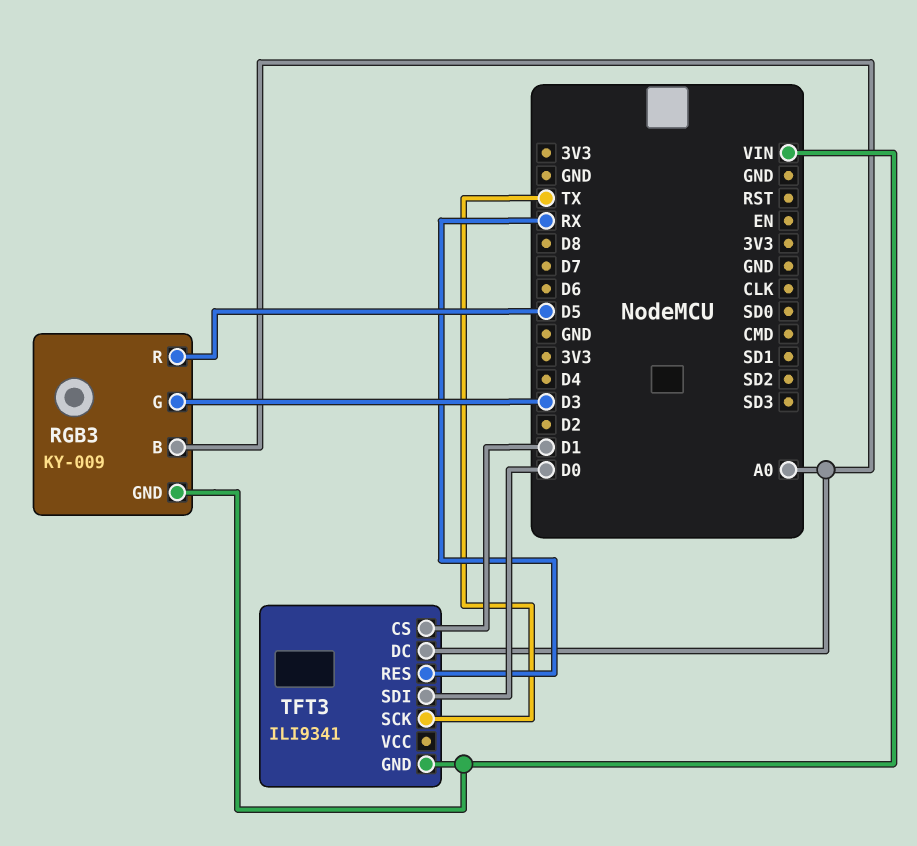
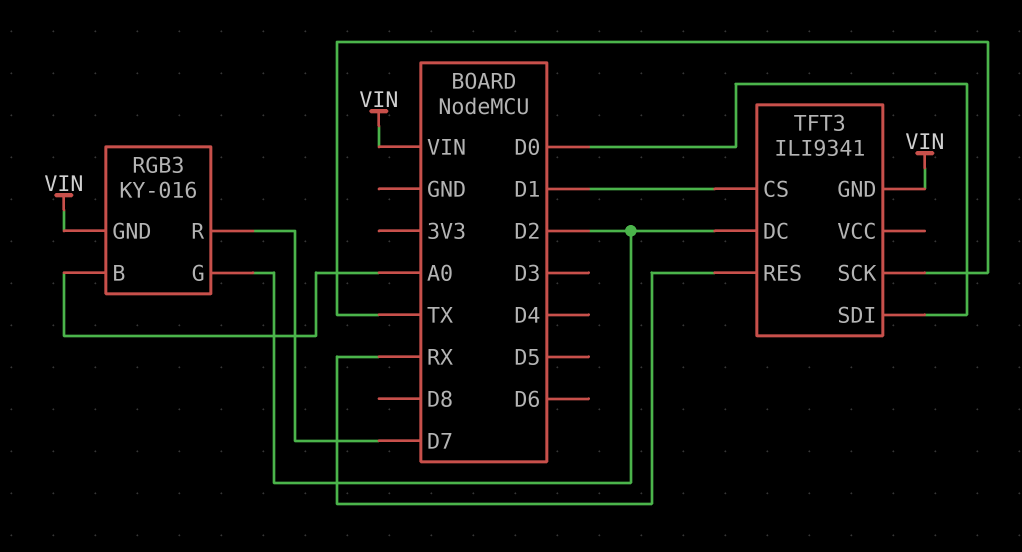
RGB3: KY-009 -> KY-016
RGB3 pin G: D3 -> D2
RGB3 pin R: D5 -> D7
TFT3 pin DC: A0 -> D2

